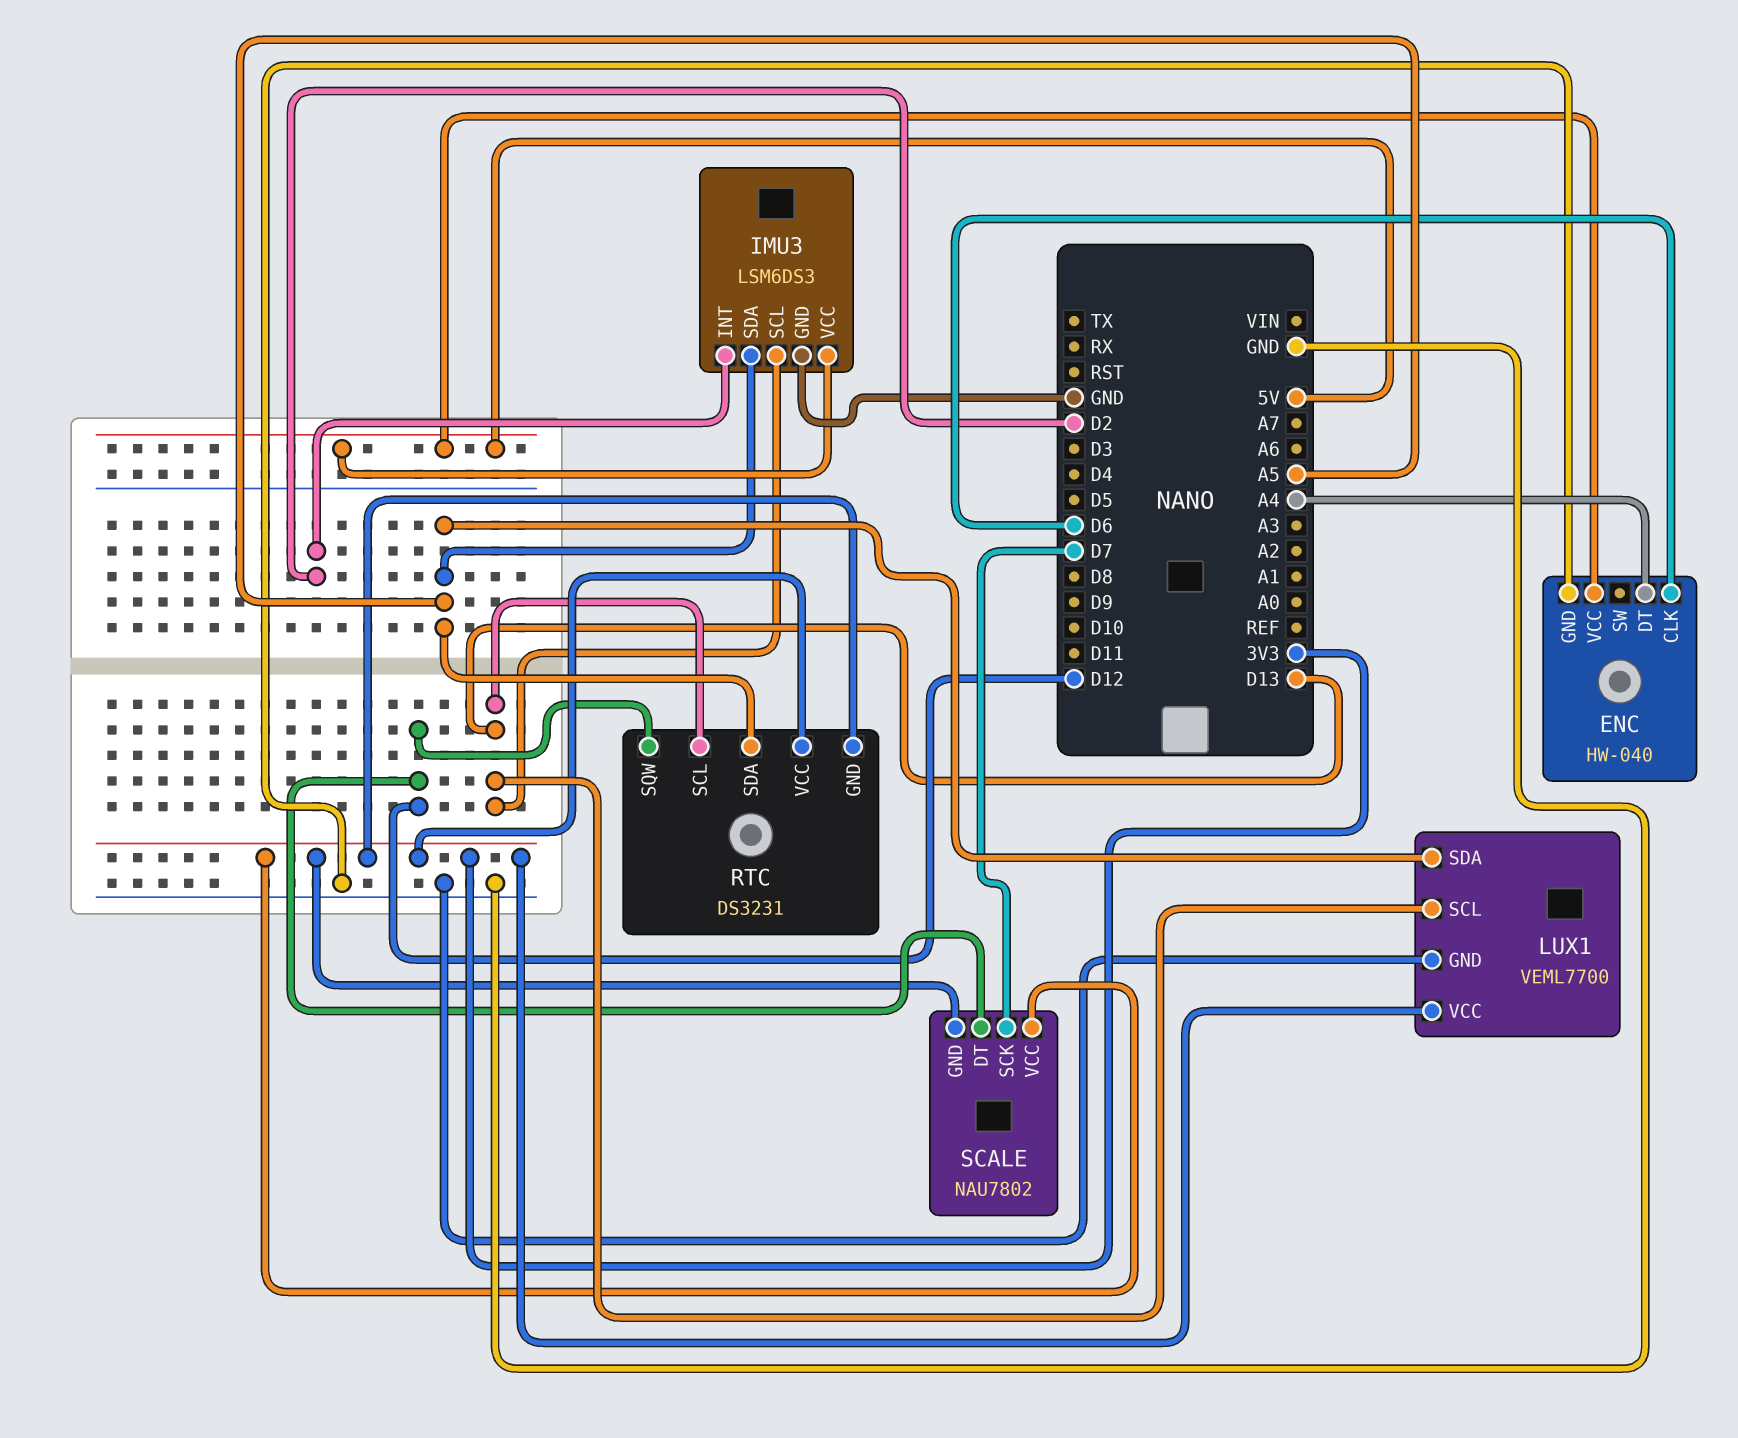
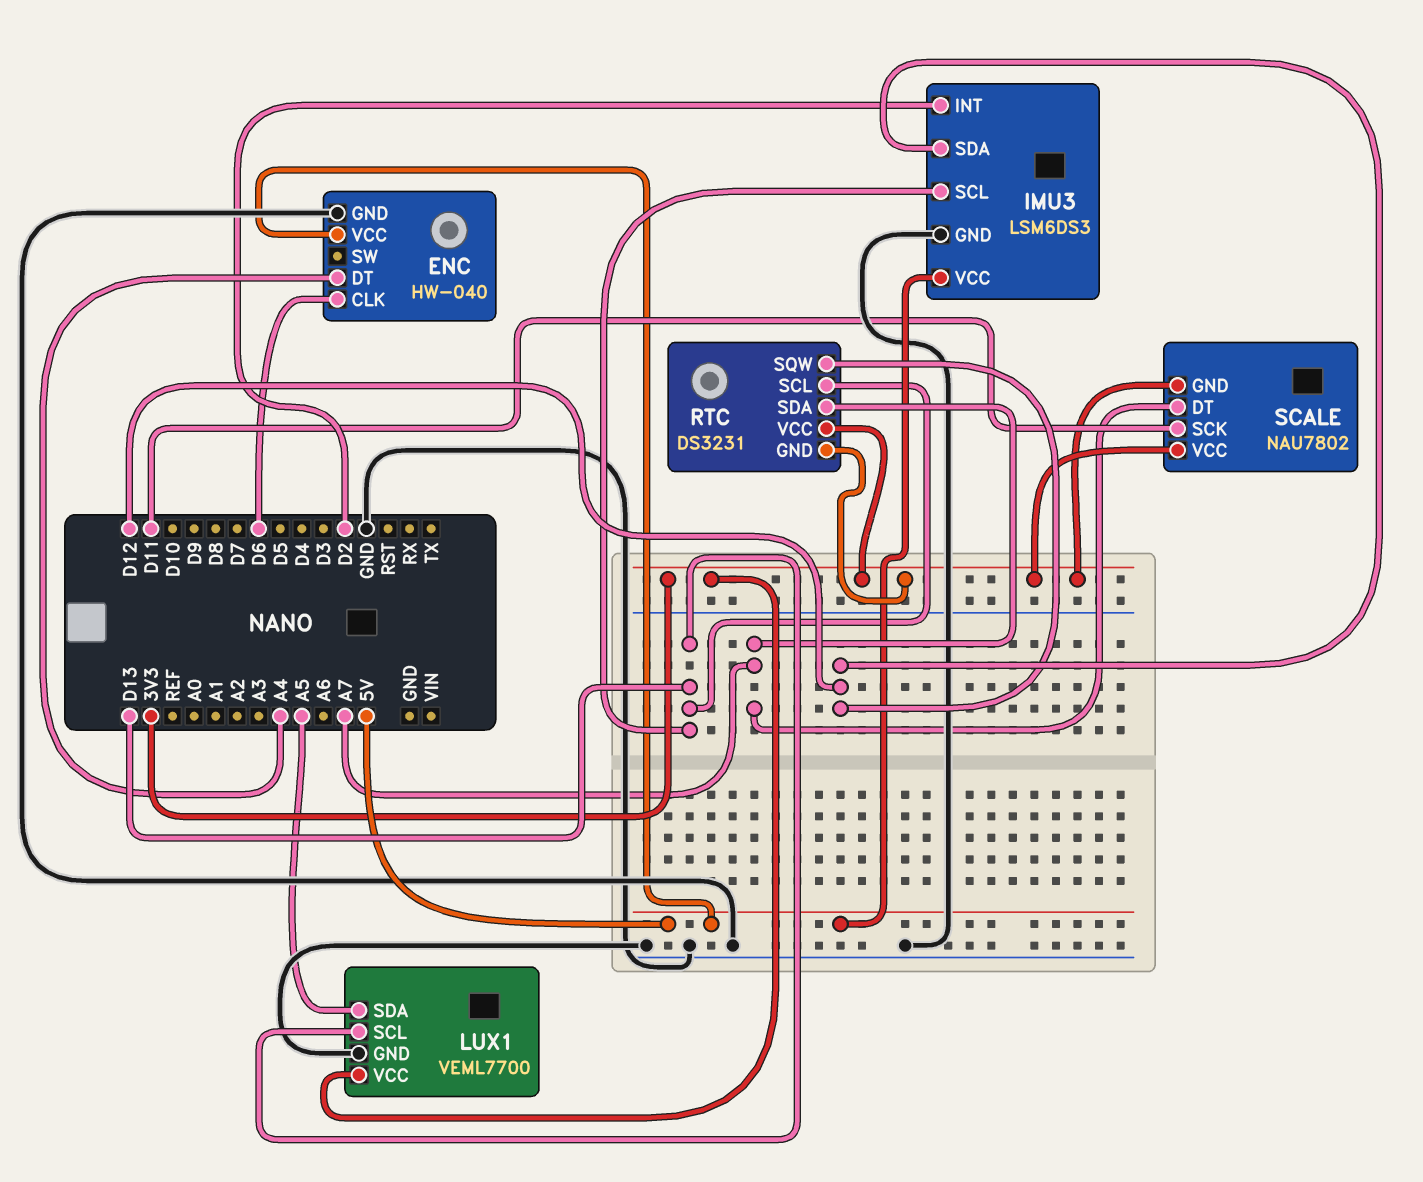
IMU3 pin SDA: A5 -> D12
RTC pin SDA: A5 -> A7
SCALE pin DT: D12 -> A7
SCALE pin SCK: D7 -> D11

